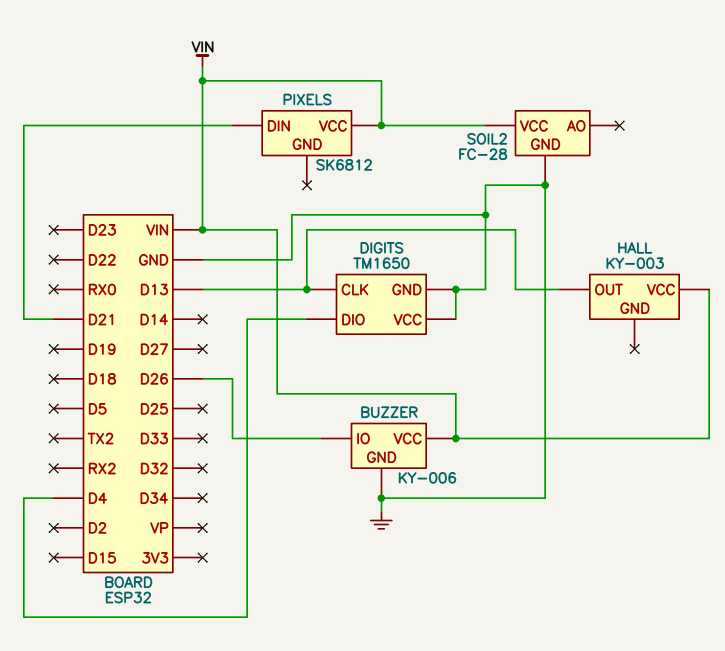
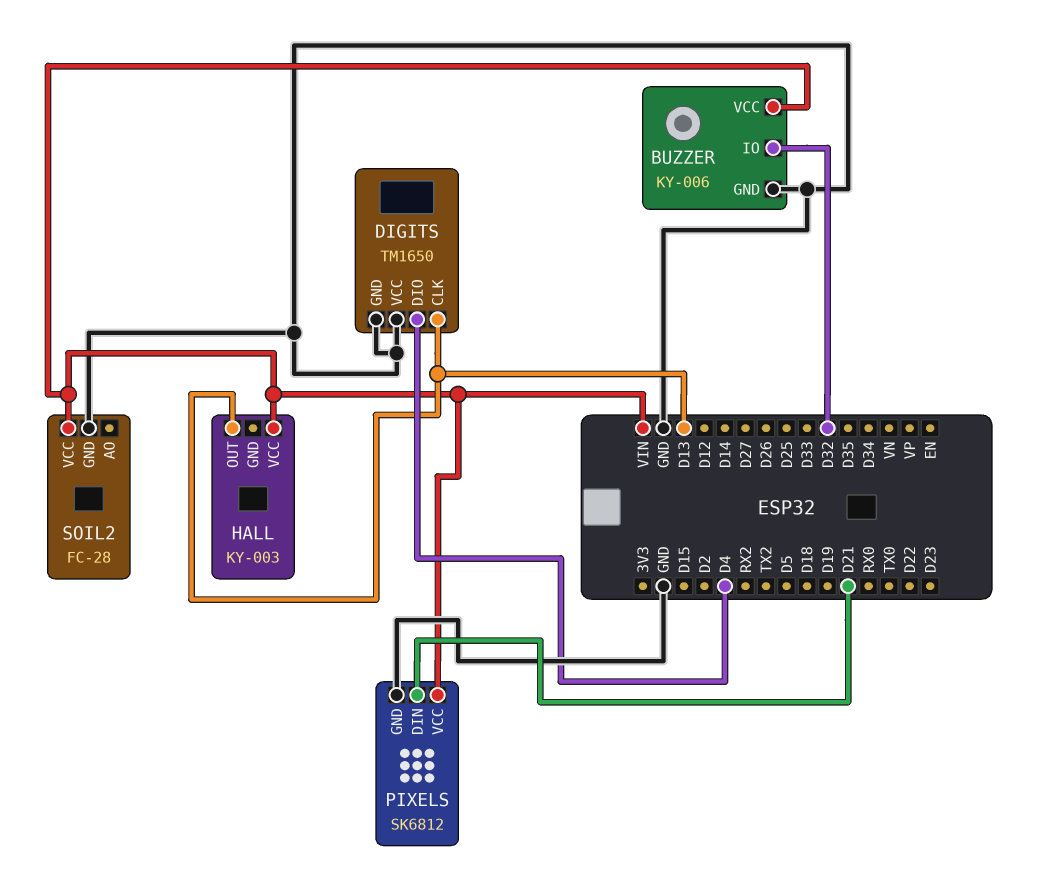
BUZZER pin IO: D26 -> D32
PIXELS pin GND: none -> GND

